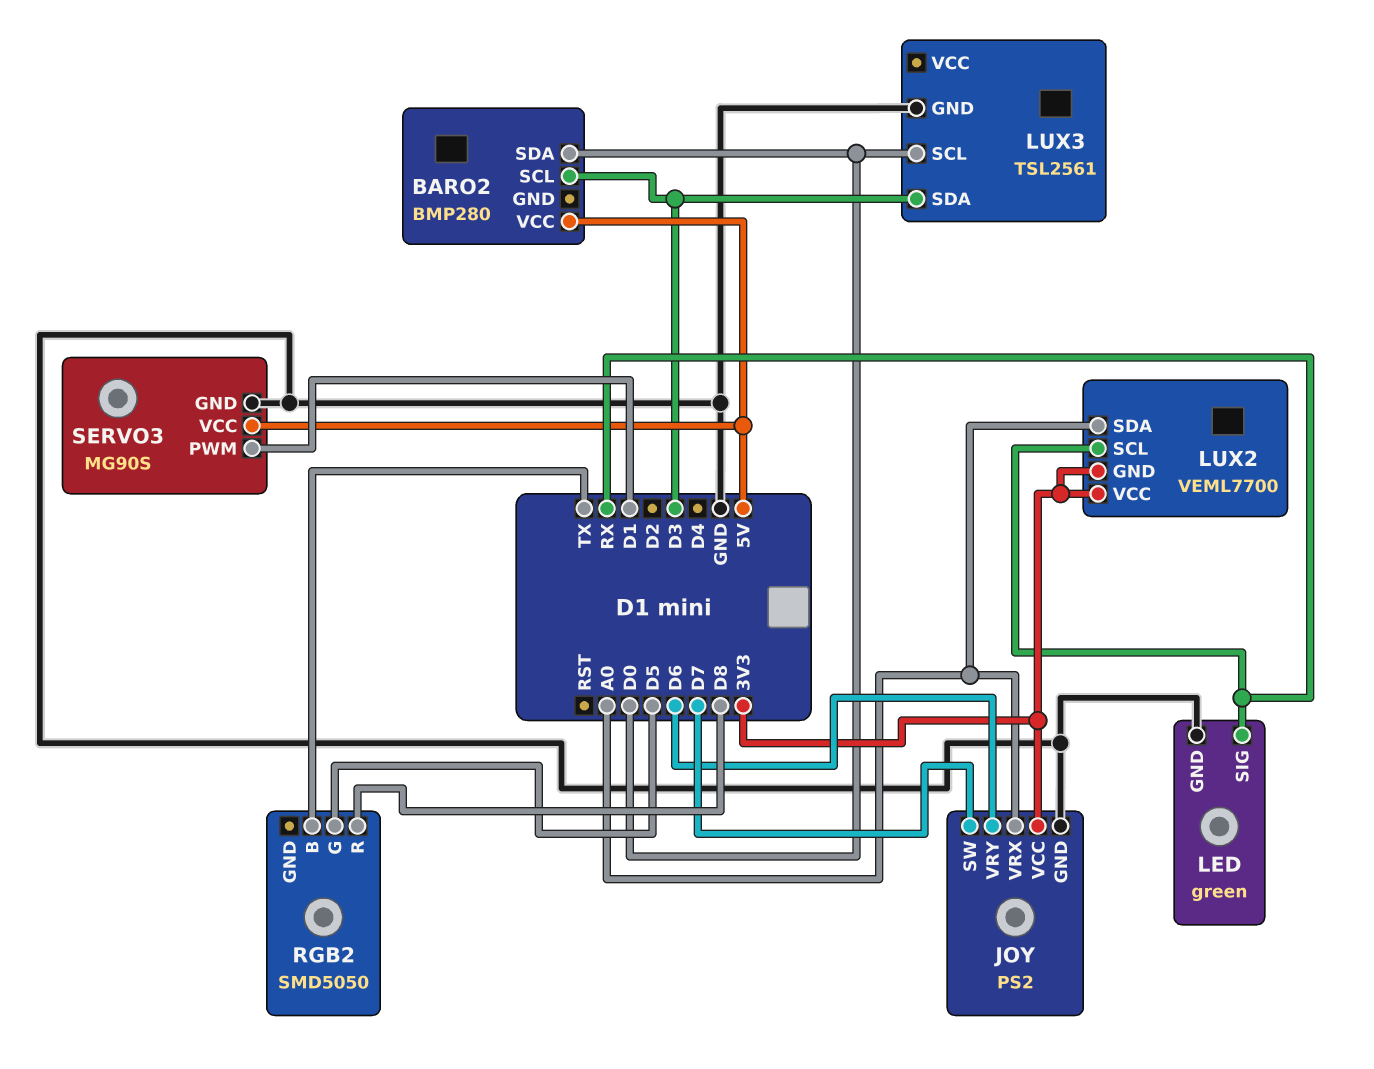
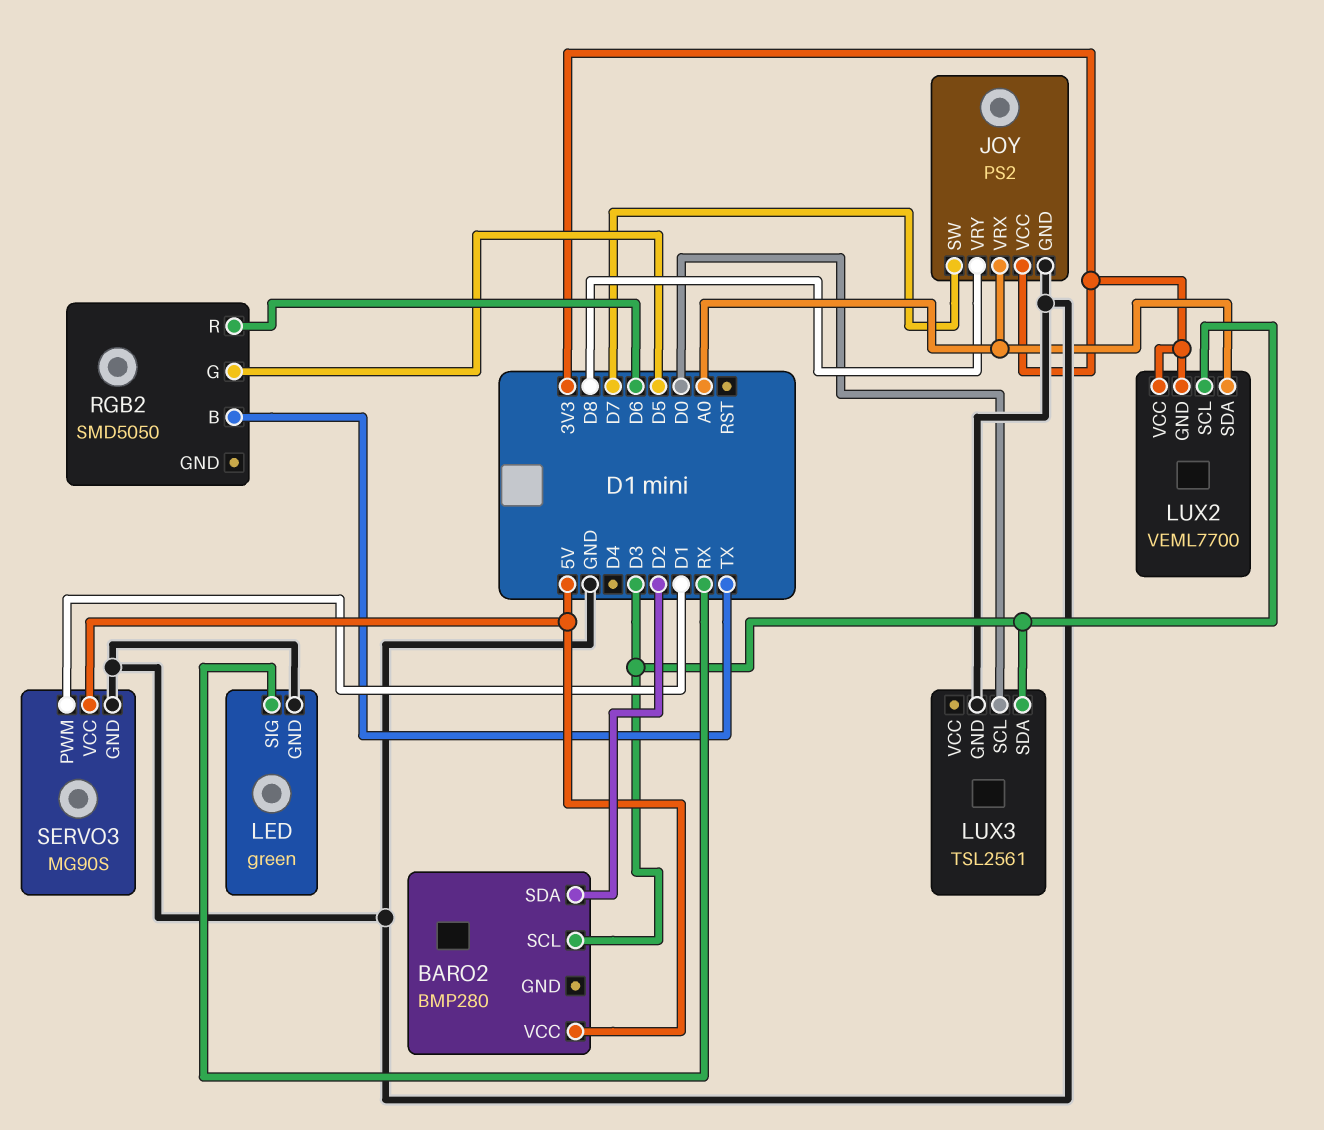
BARO2 pin SDA: D0 -> D2
JOY pin VRY: D6 -> D8
LUX2 pin SCL: RX -> D3
RGB2 pin R: D8 -> D6

